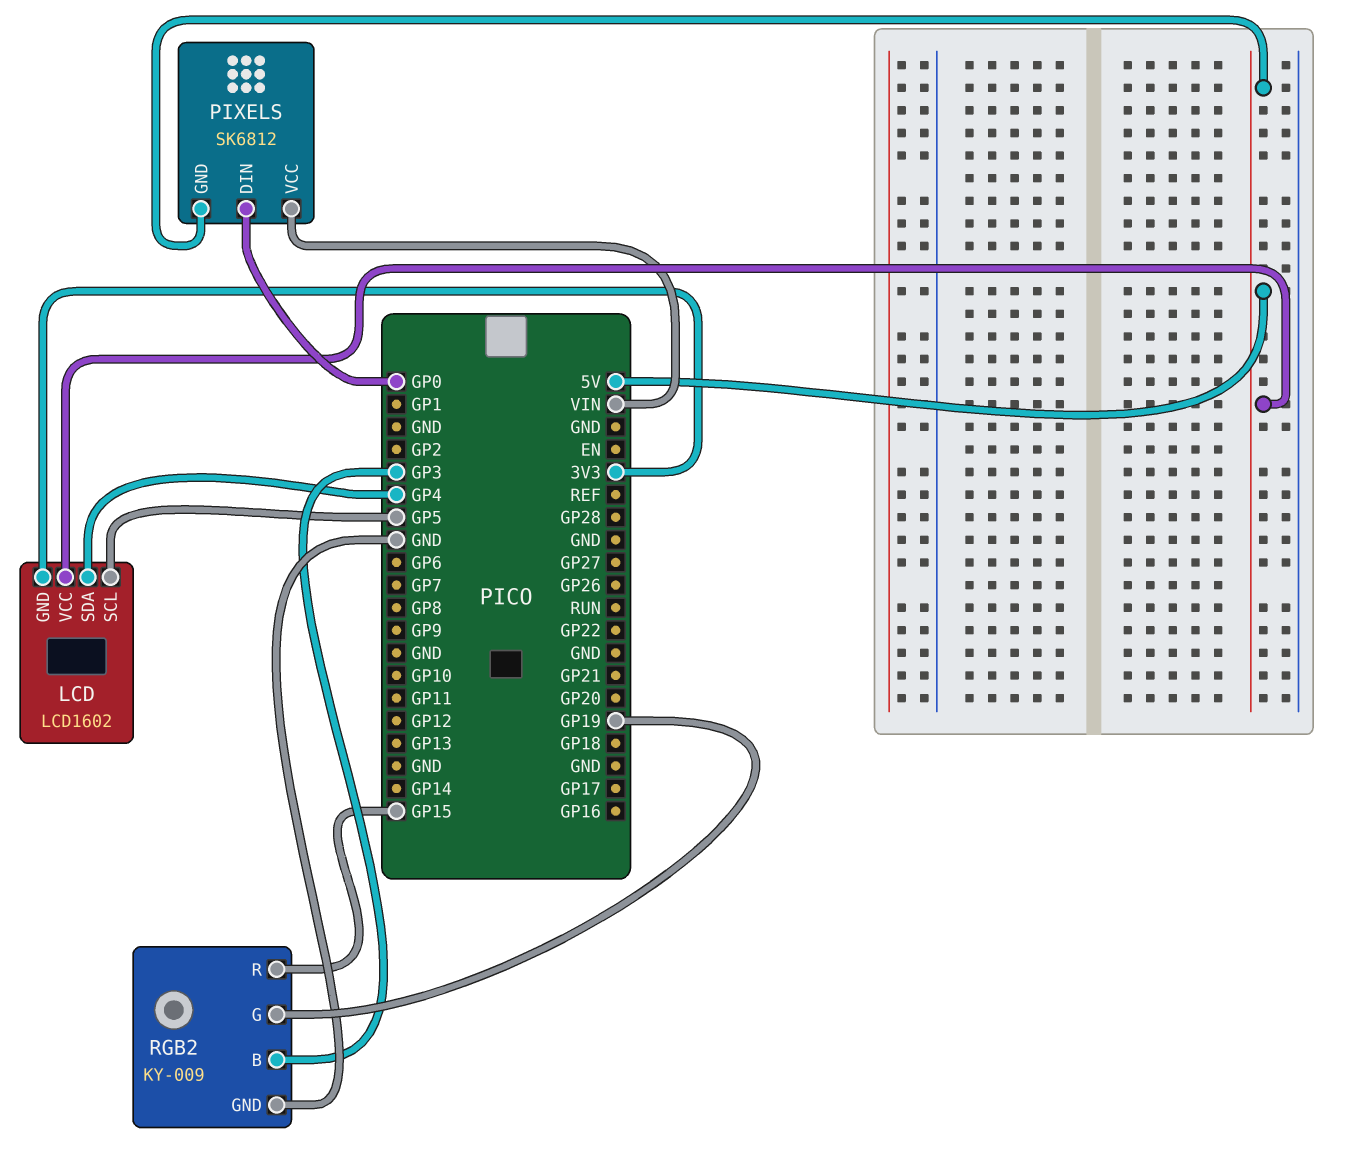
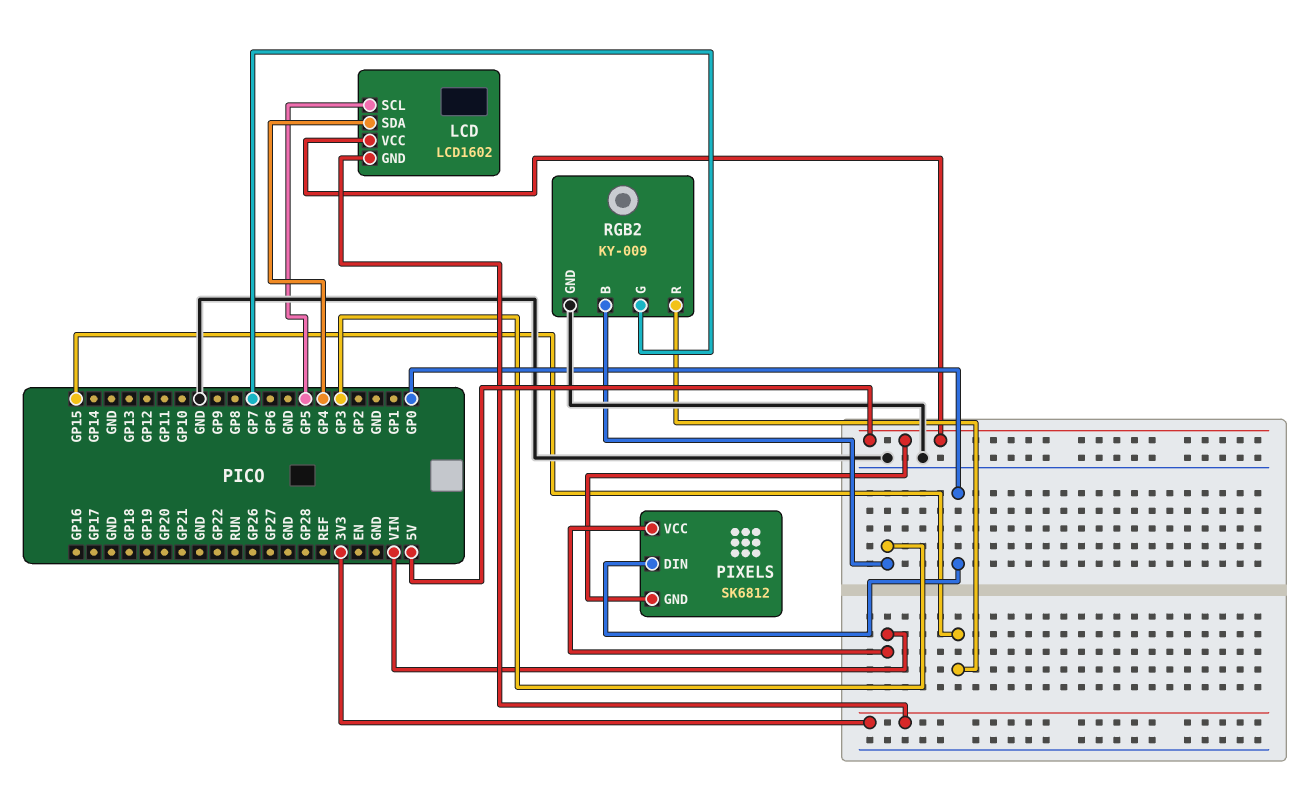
RGB2 pin G: GP19 -> GP7

